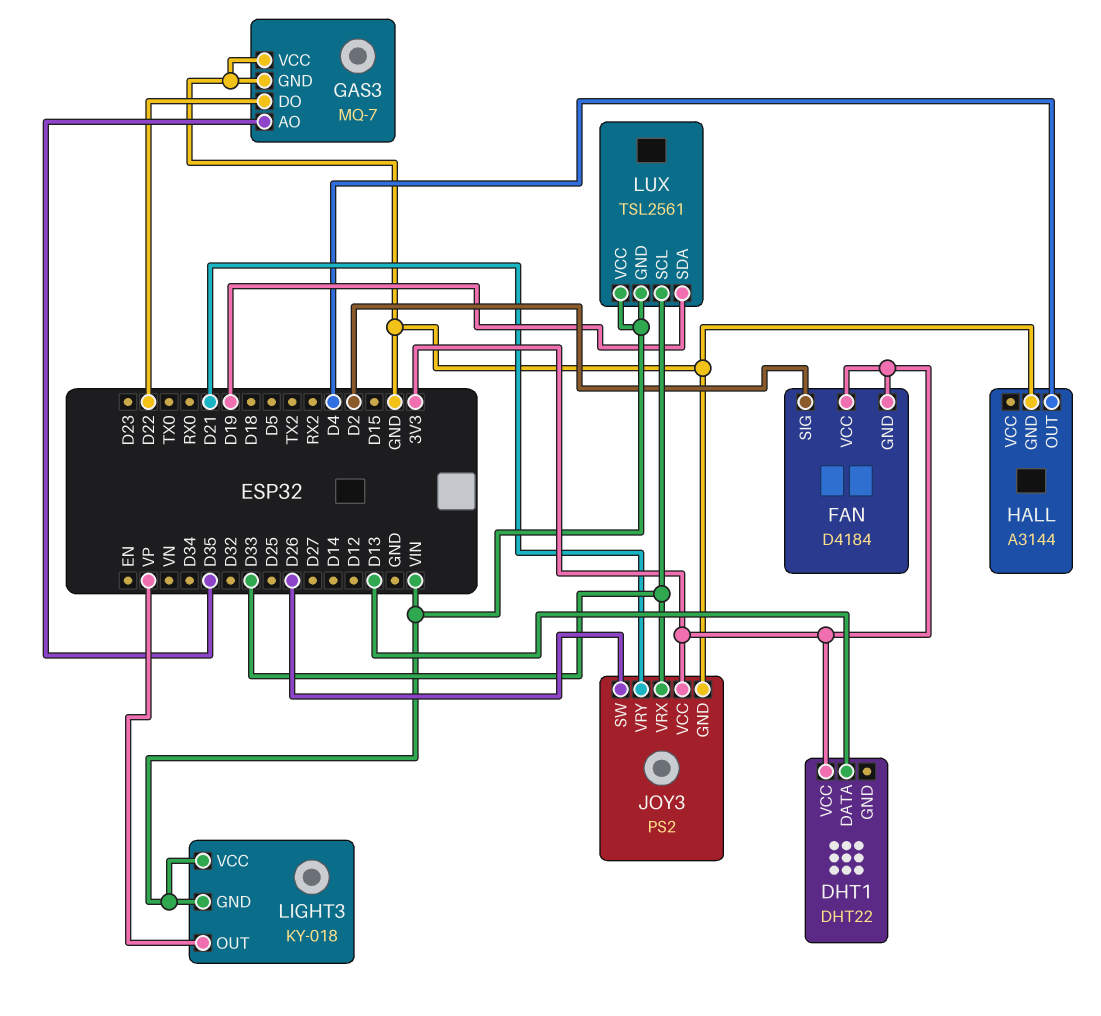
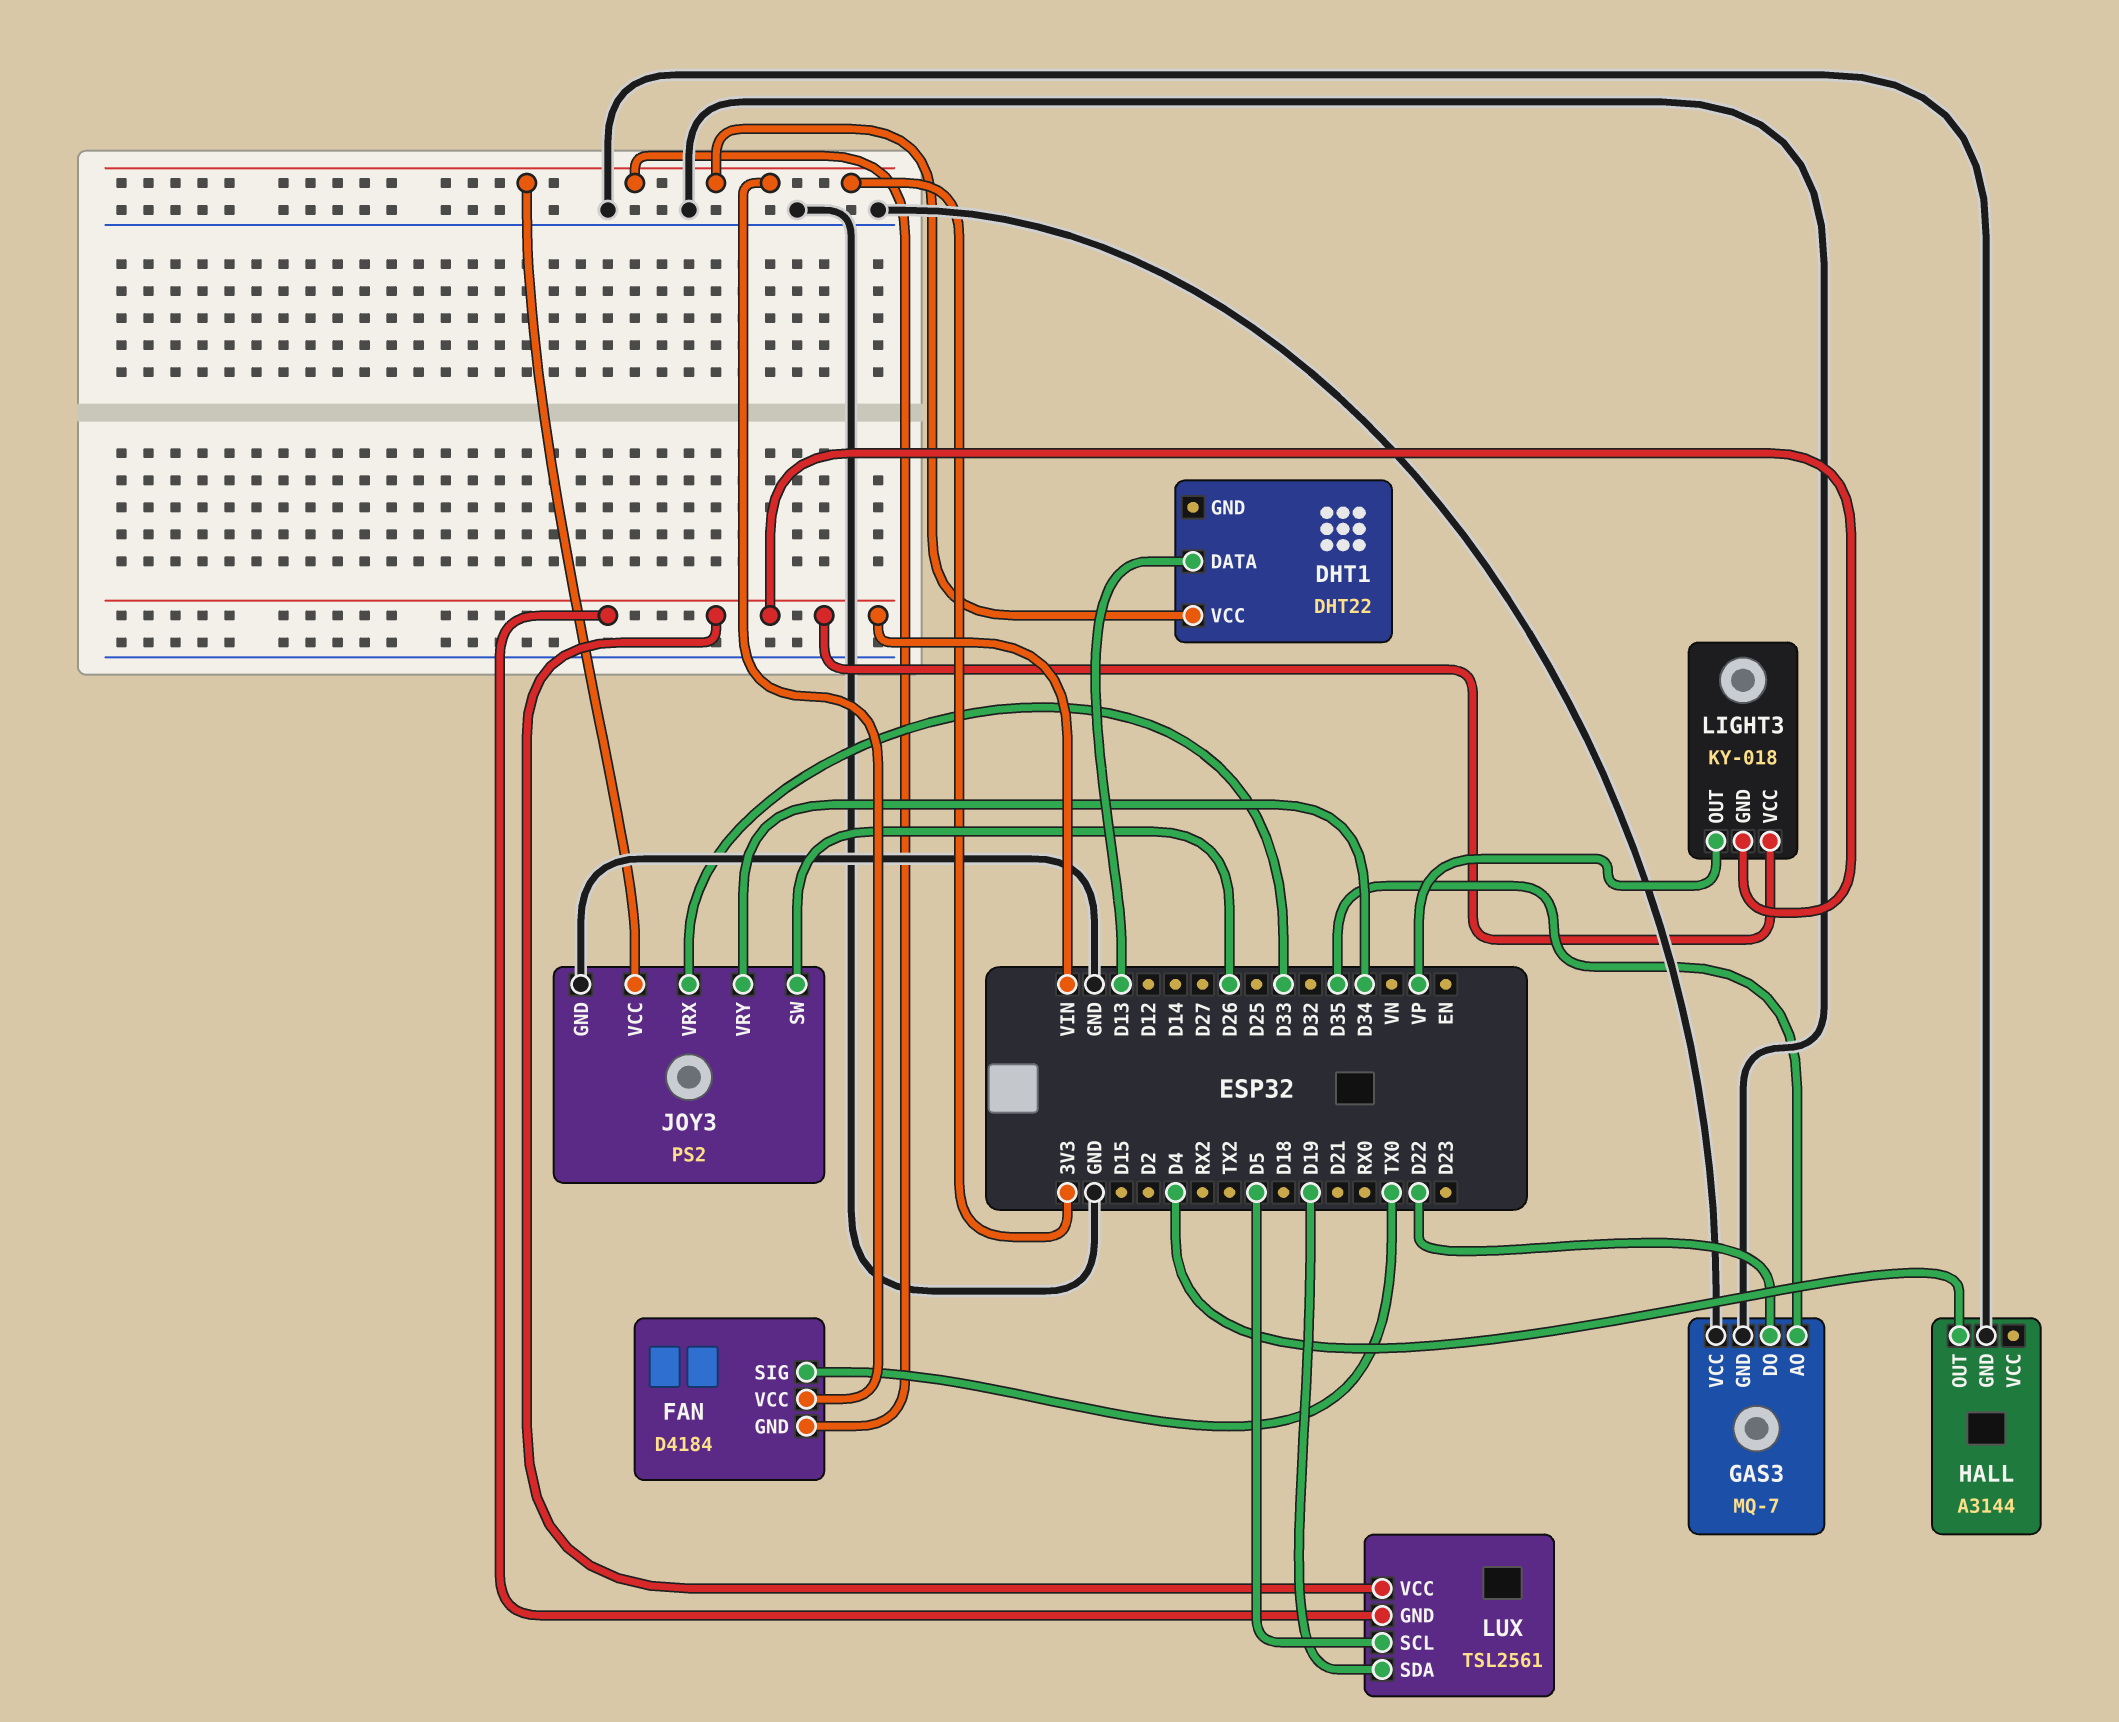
FAN pin SIG: D2 -> TX0
JOY3 pin VRY: D21 -> D34
LUX pin SCL: D33 -> D5

